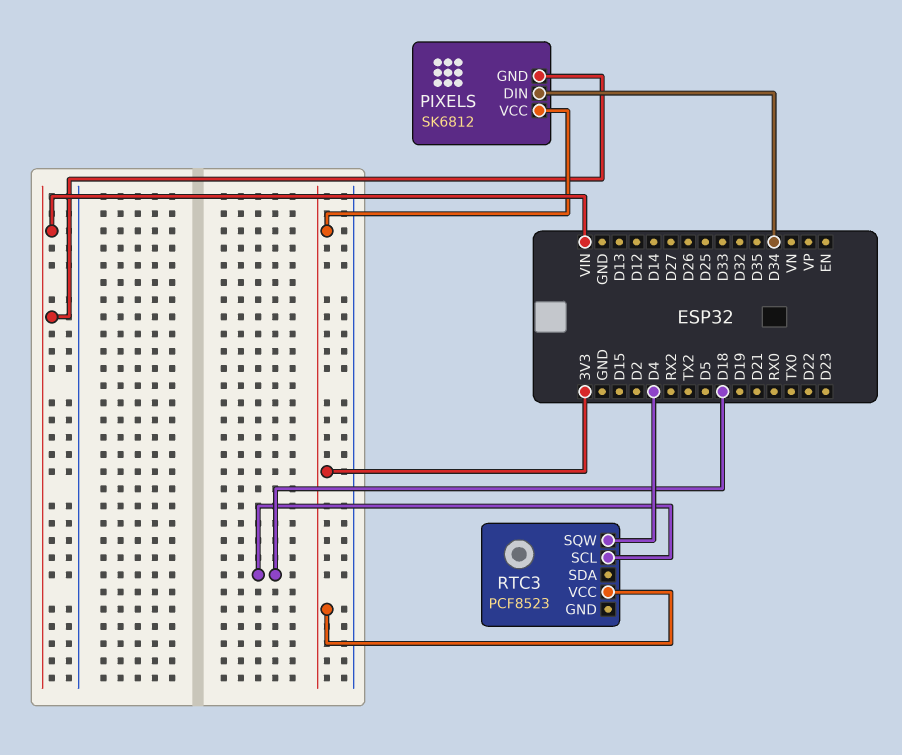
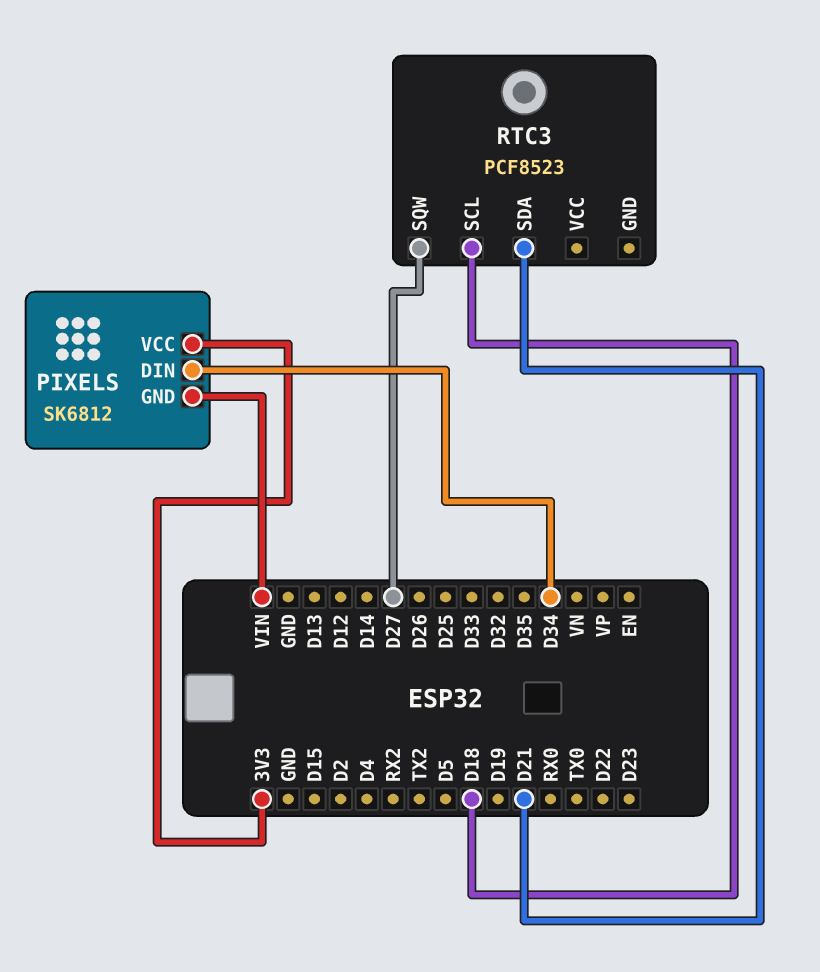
RTC3 pin SDA: none -> D21
RTC3 pin SQW: D4 -> D27
RTC3 pin VCC: 3V3 -> none

